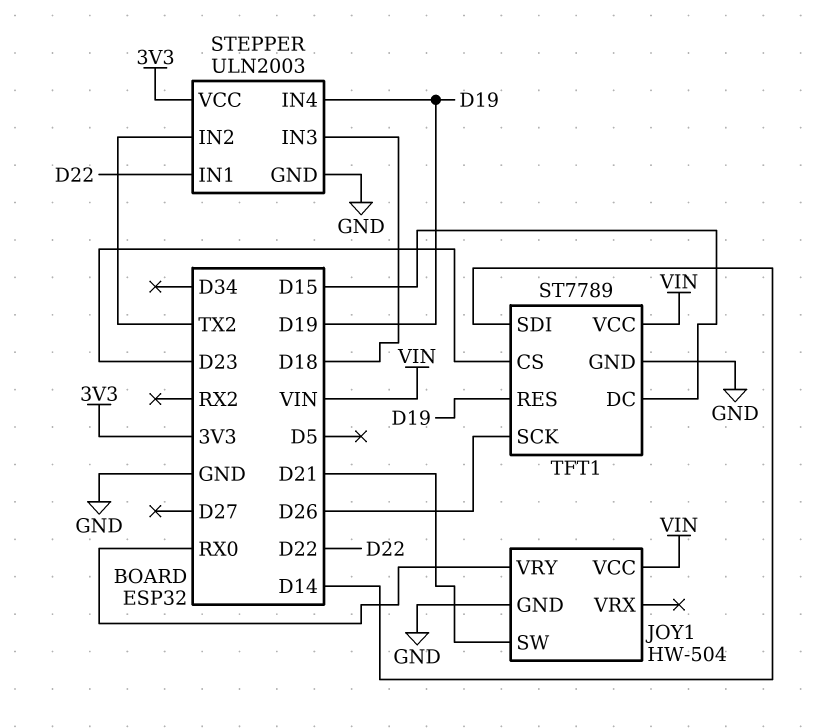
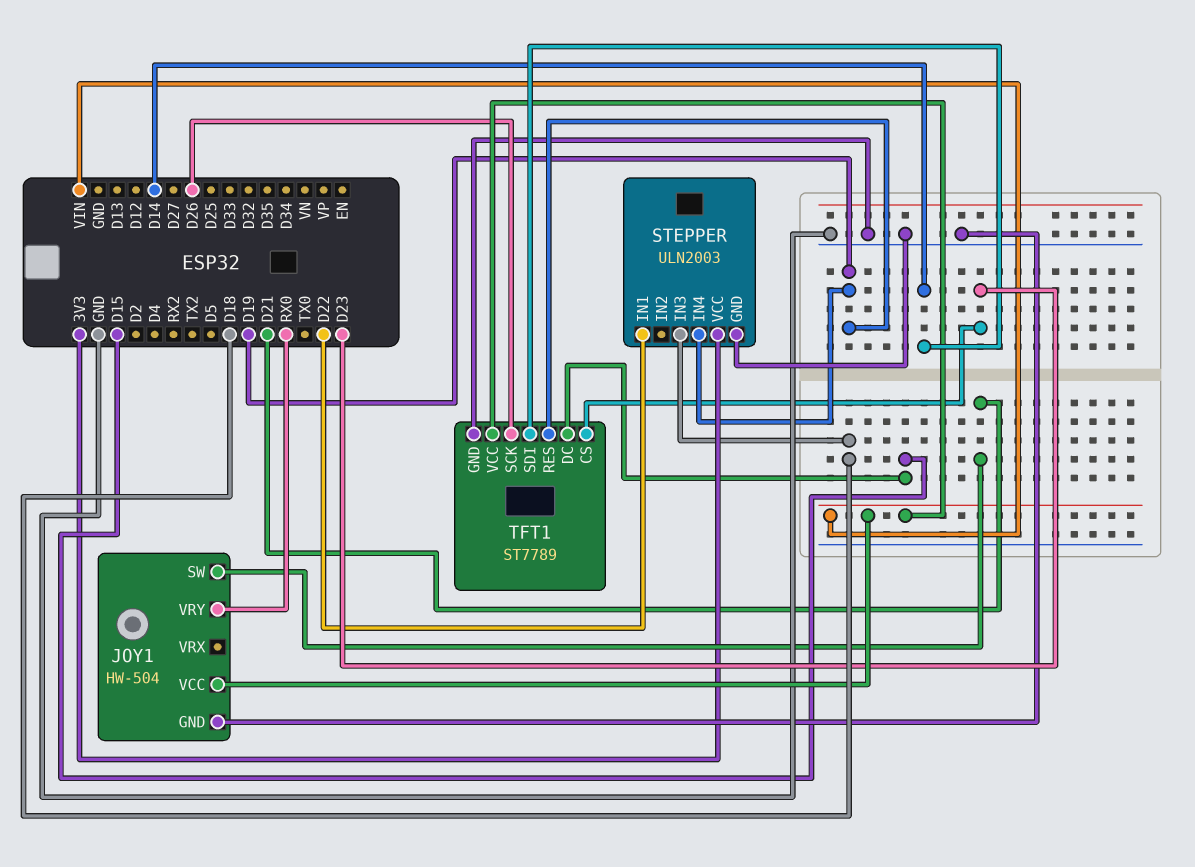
STEPPER pin IN2: TX2 -> none

